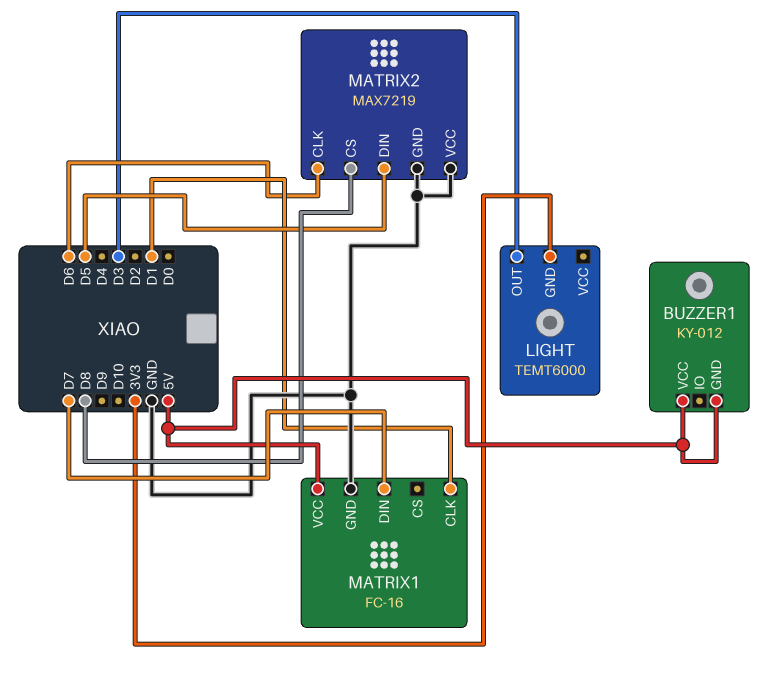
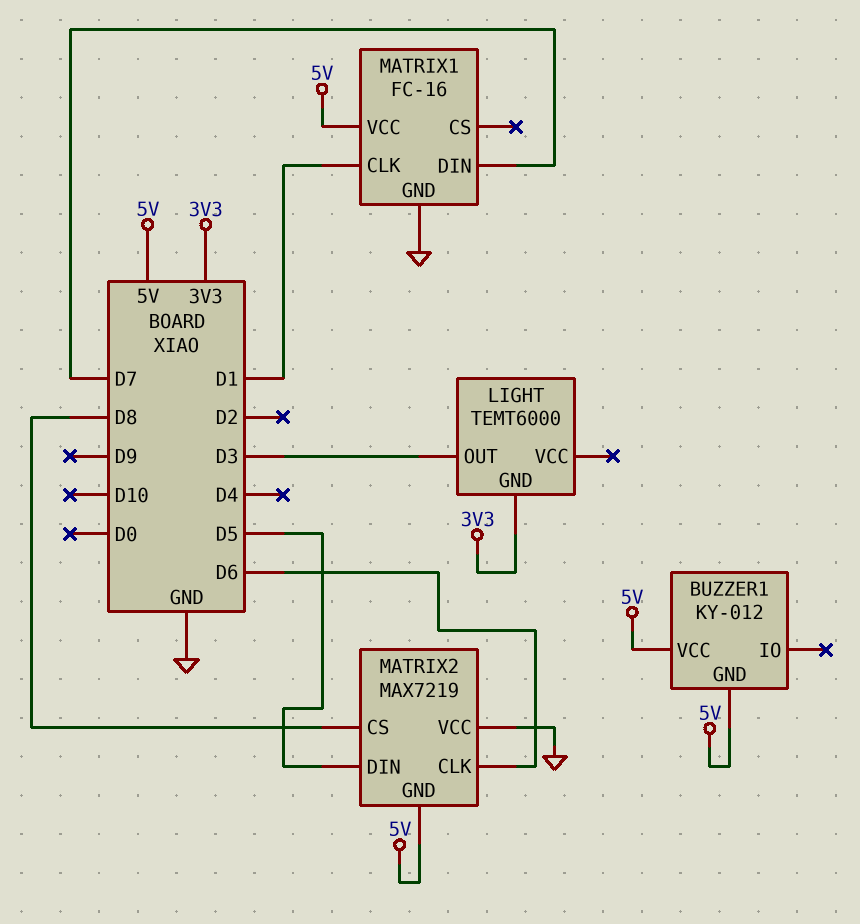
MATRIX2 pin GND: GND -> 5V

